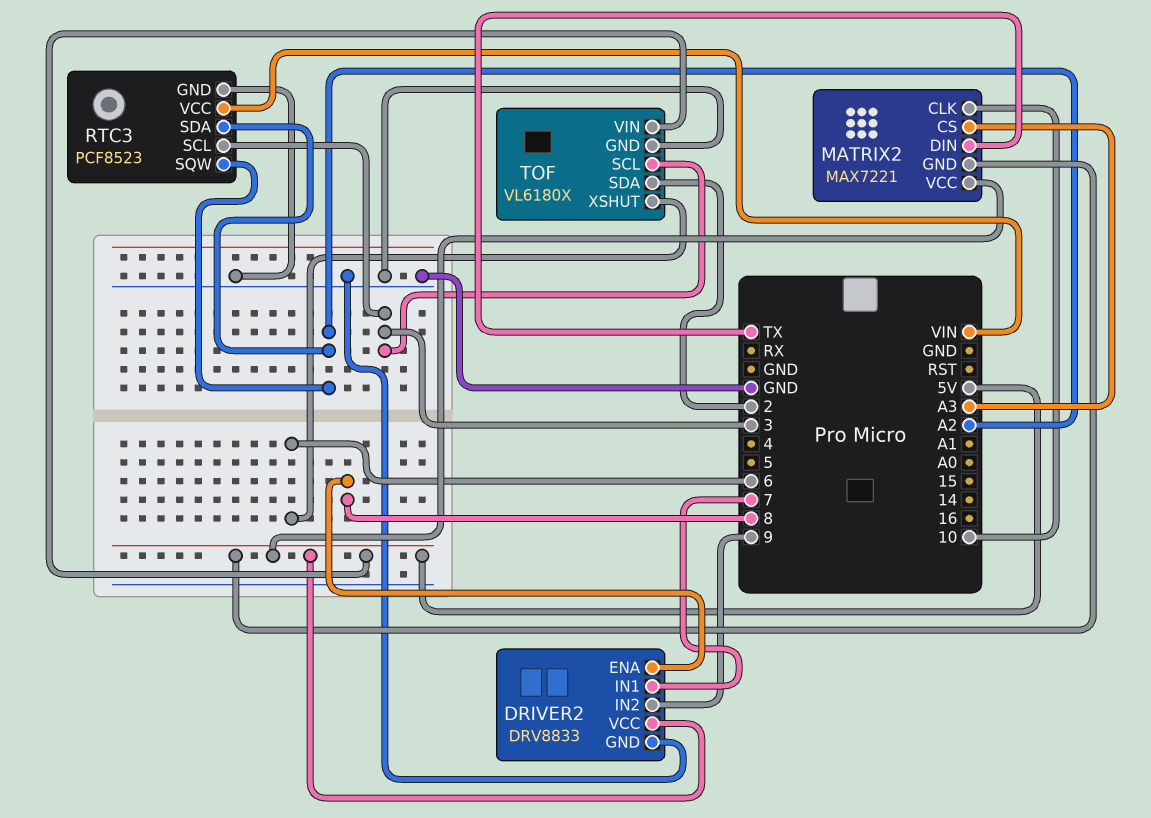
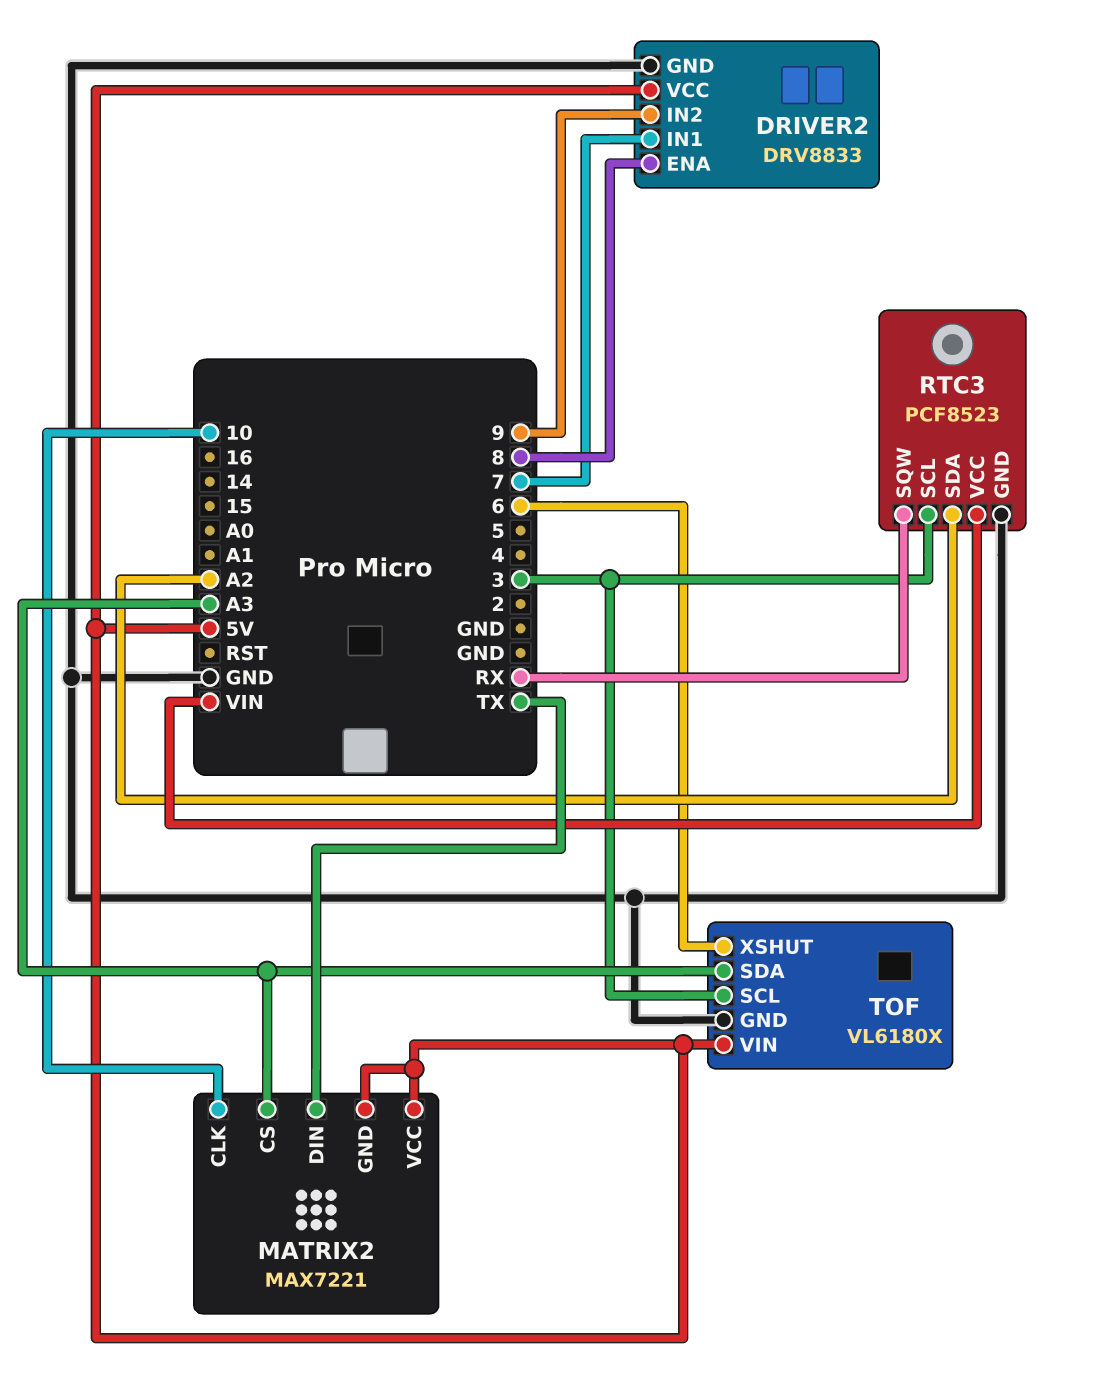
RTC3 pin SQW: A2 -> RX
TOF pin SDA: 2 -> A3

